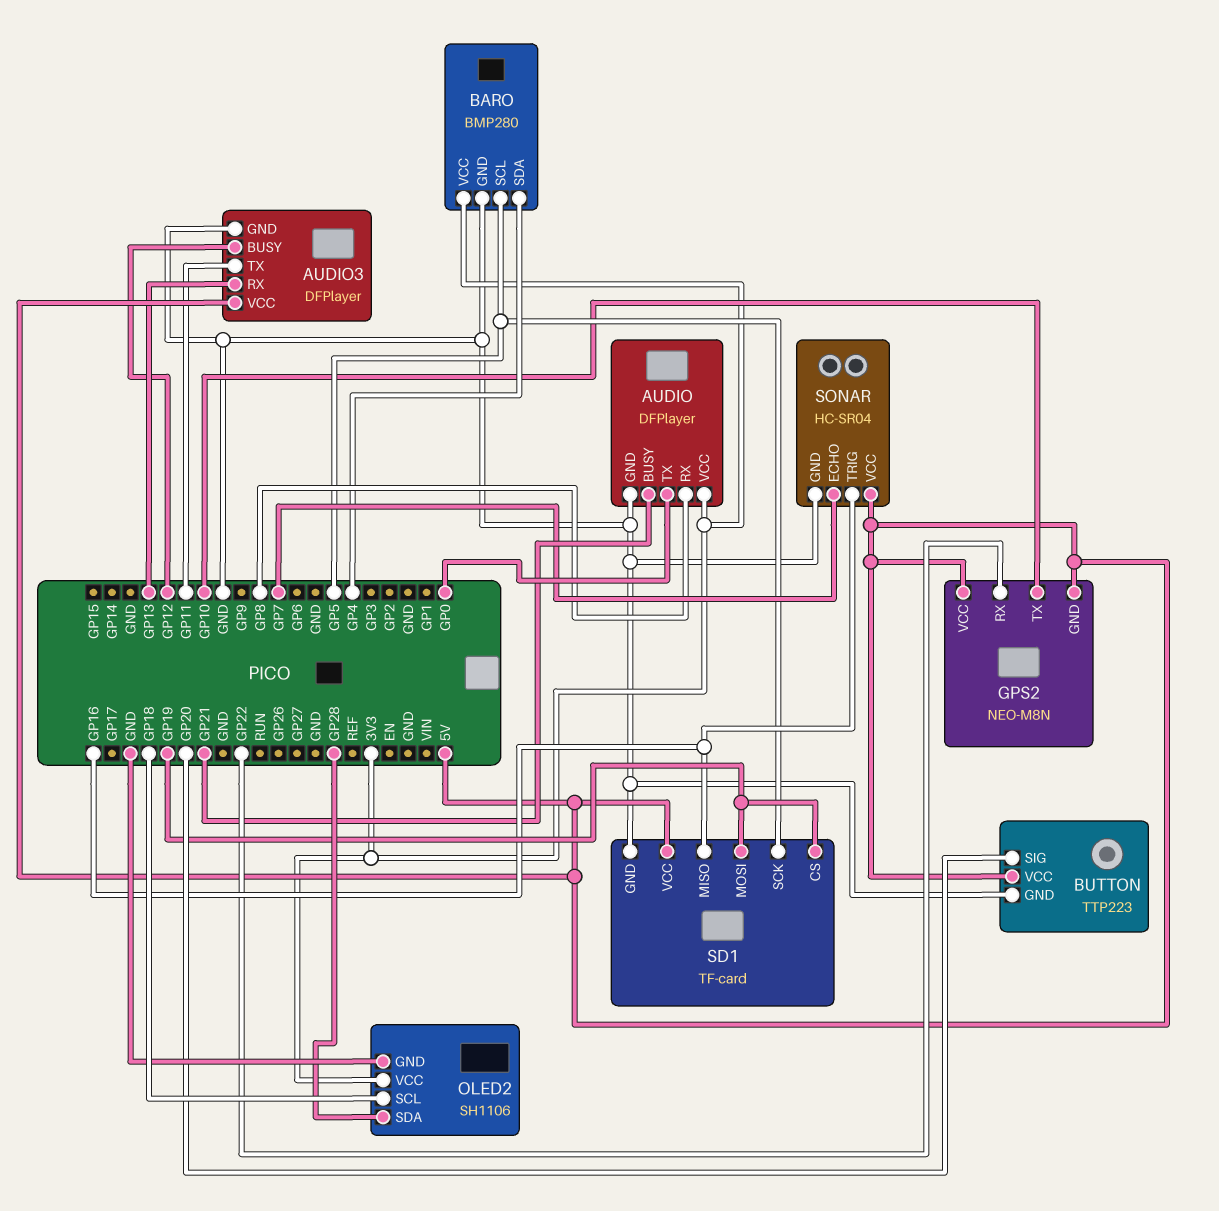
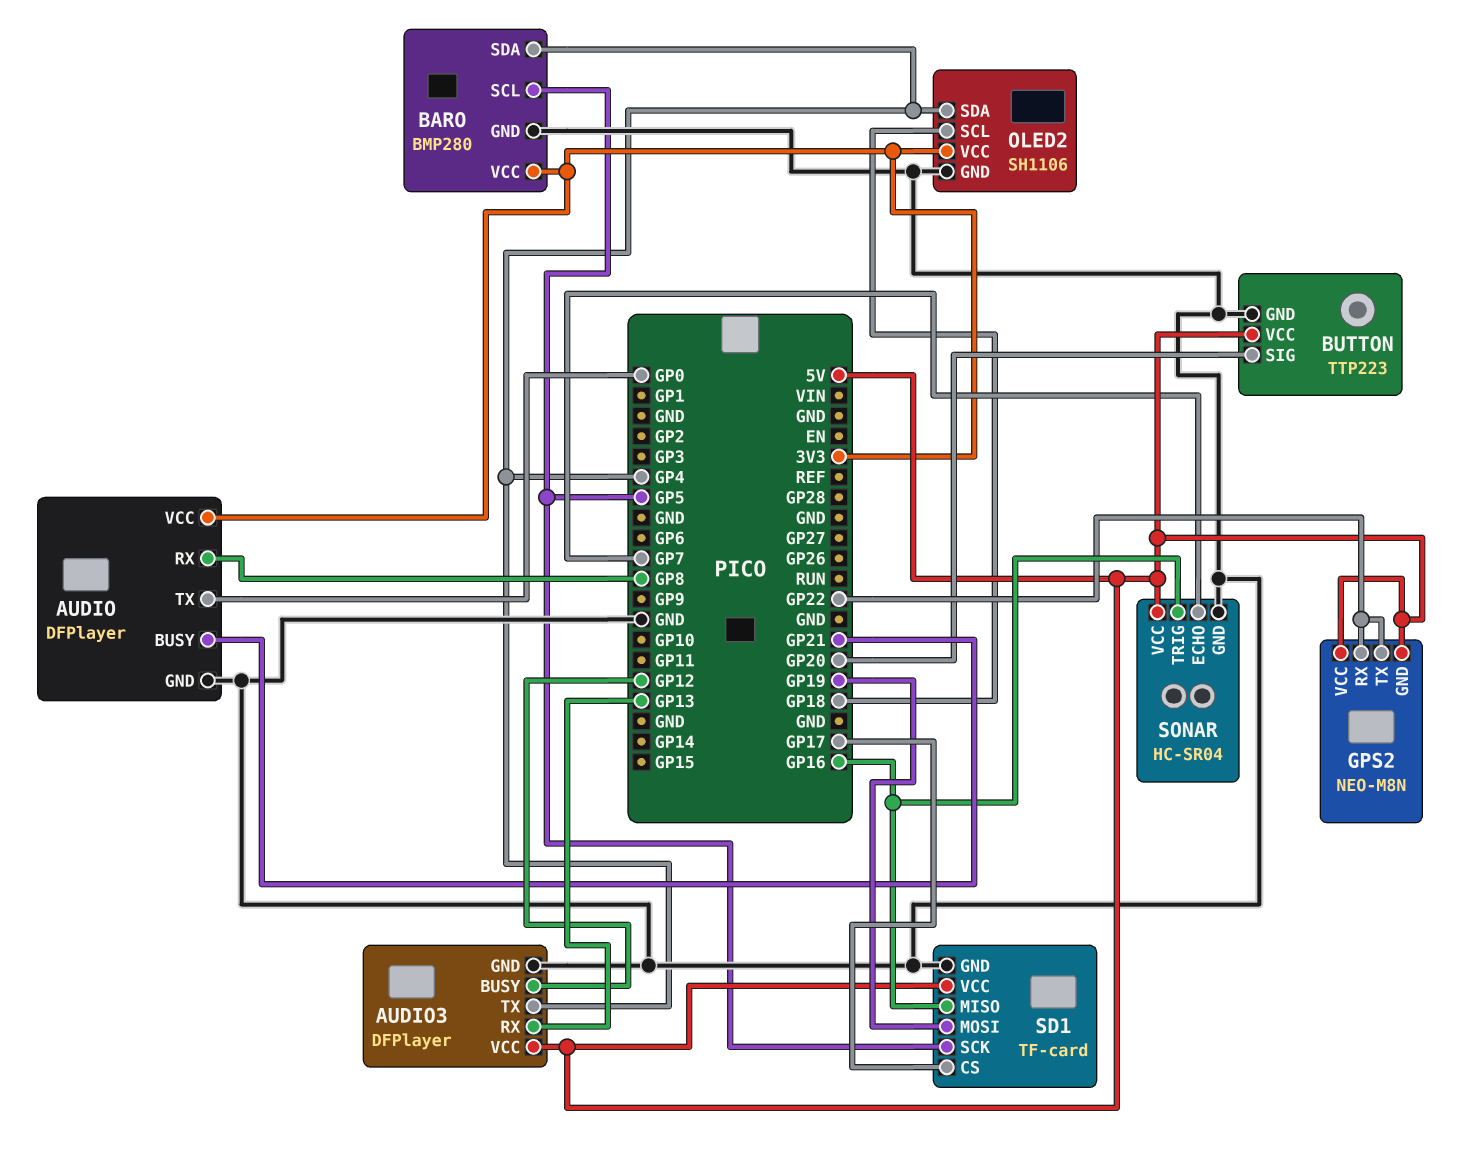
AUDIO3 pin TX: GP11 -> GP4
GPS2 pin TX: GP10 -> GP22
OLED2 pin SDA: GP28 -> GP4
SD1 pin CS: GP19 -> GP17

